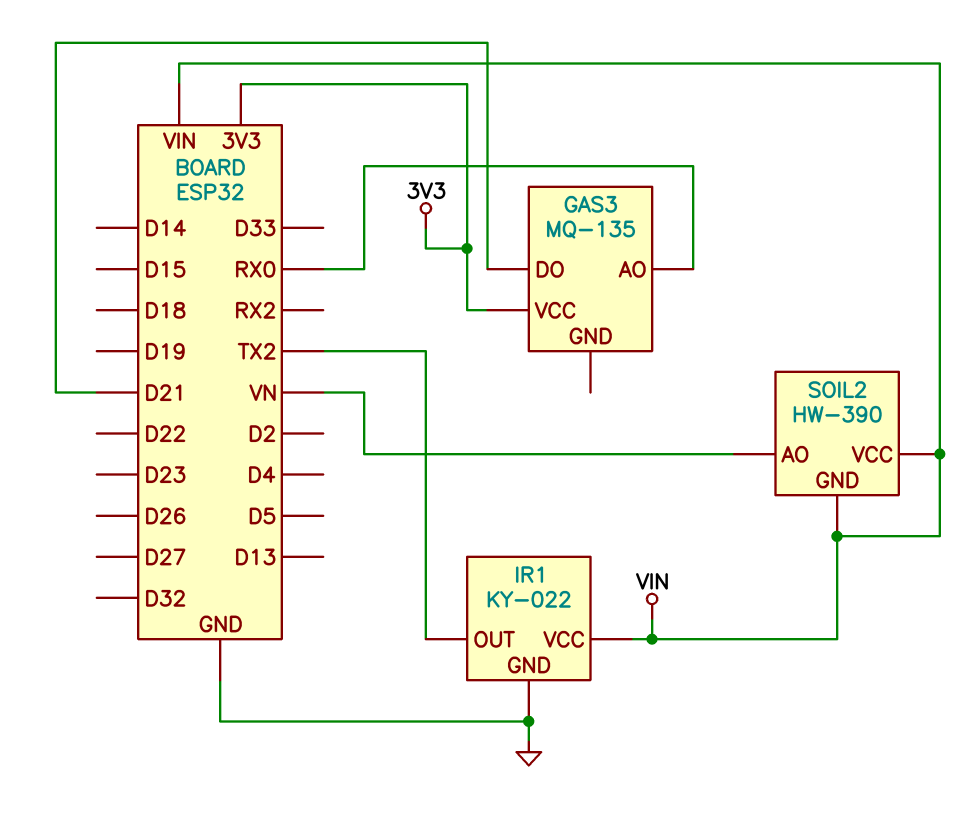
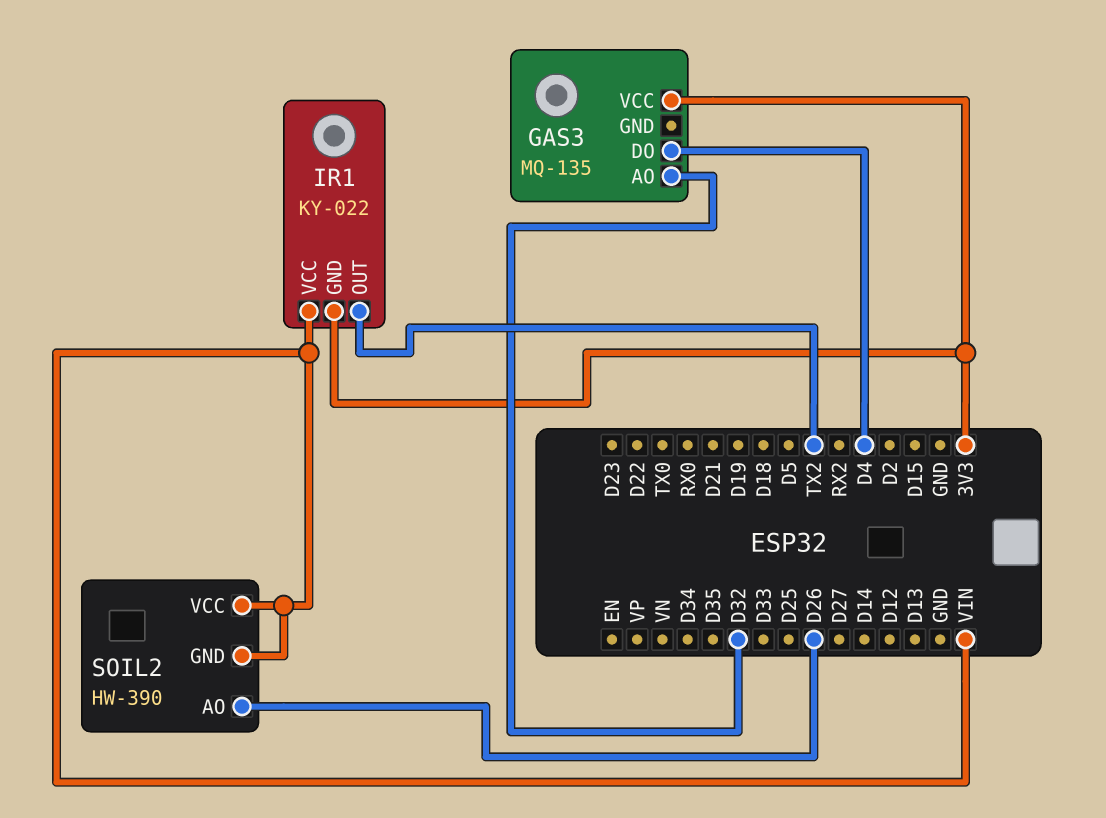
GAS3 pin AO: RX0 -> D32
GAS3 pin DO: D21 -> D4
IR1 pin GND: GND -> 3V3
SOIL2 pin AO: VN -> D26

